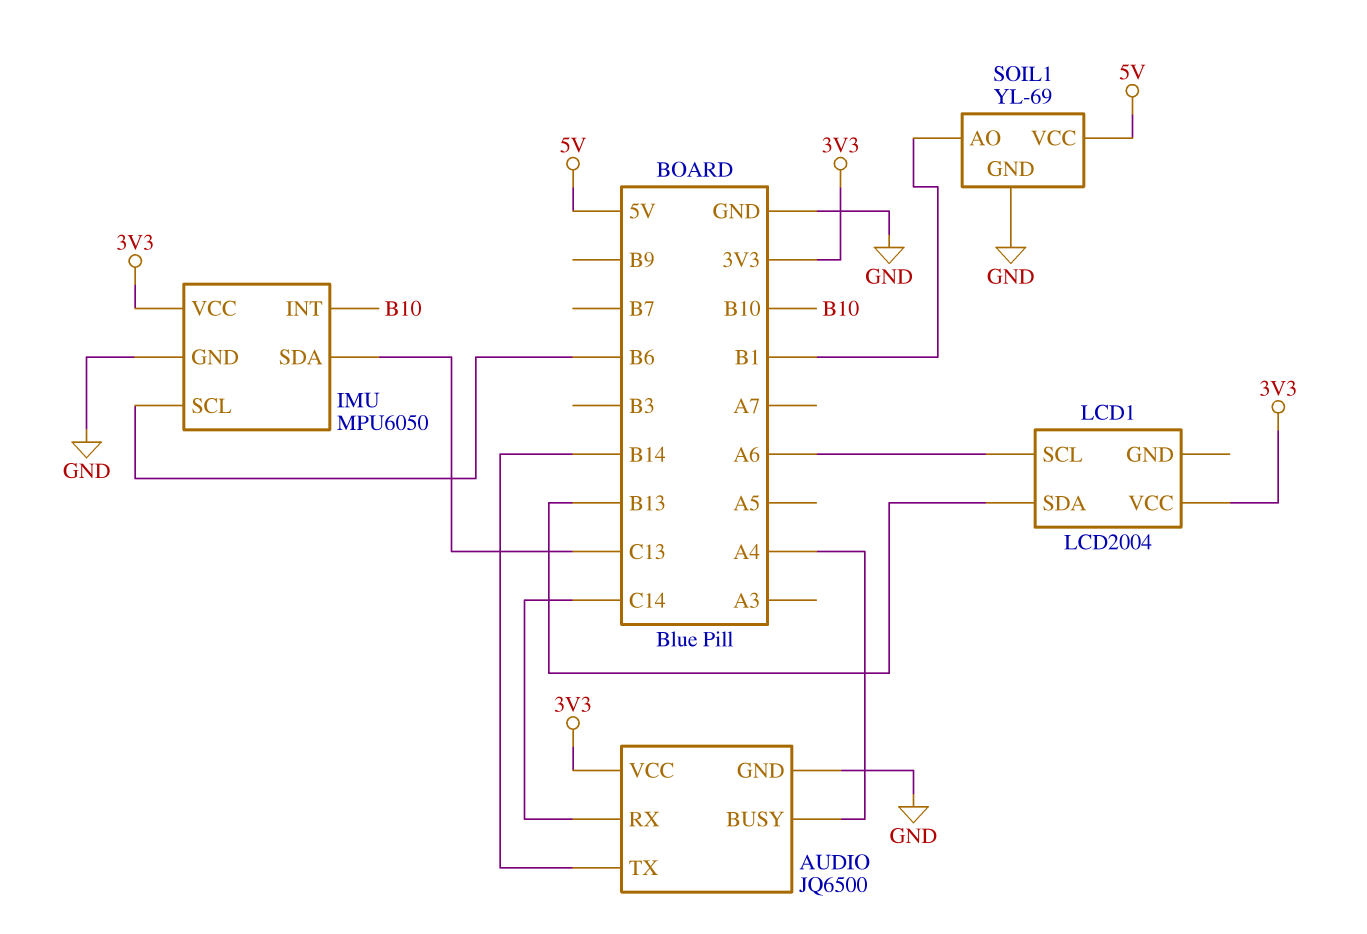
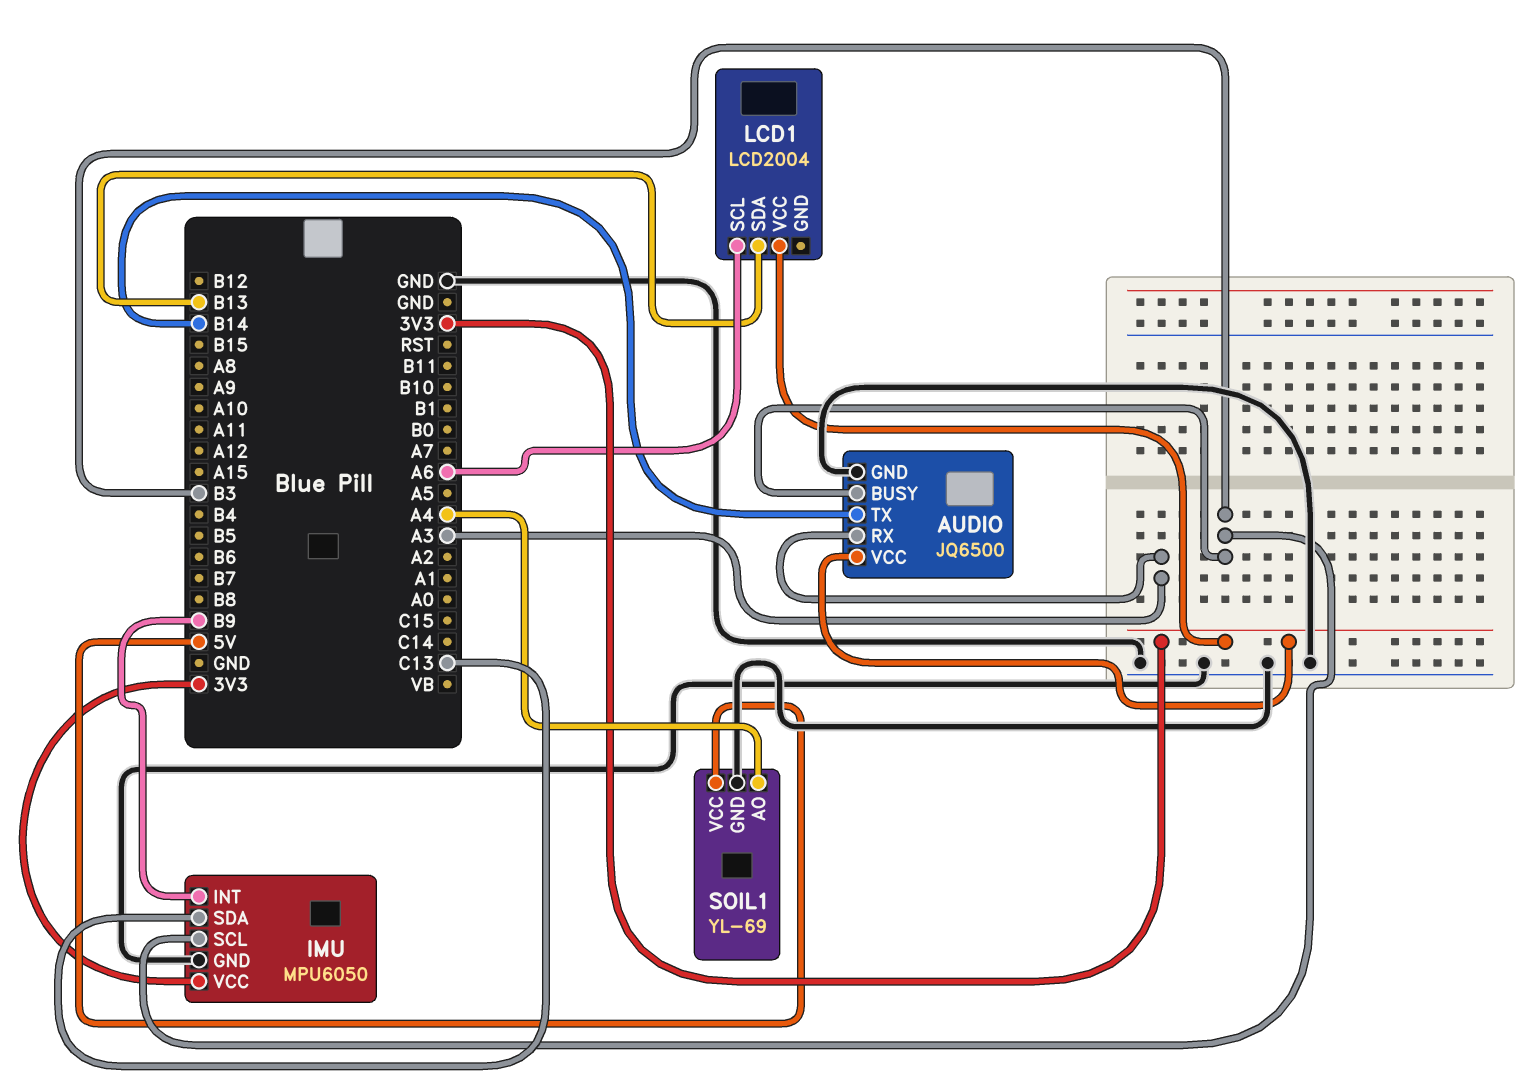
AUDIO pin BUSY: A4 -> B3
AUDIO pin RX: C14 -> A3
IMU pin INT: B10 -> B9
IMU pin SCL: B6 -> B3
SOIL1 pin AO: B1 -> A4

